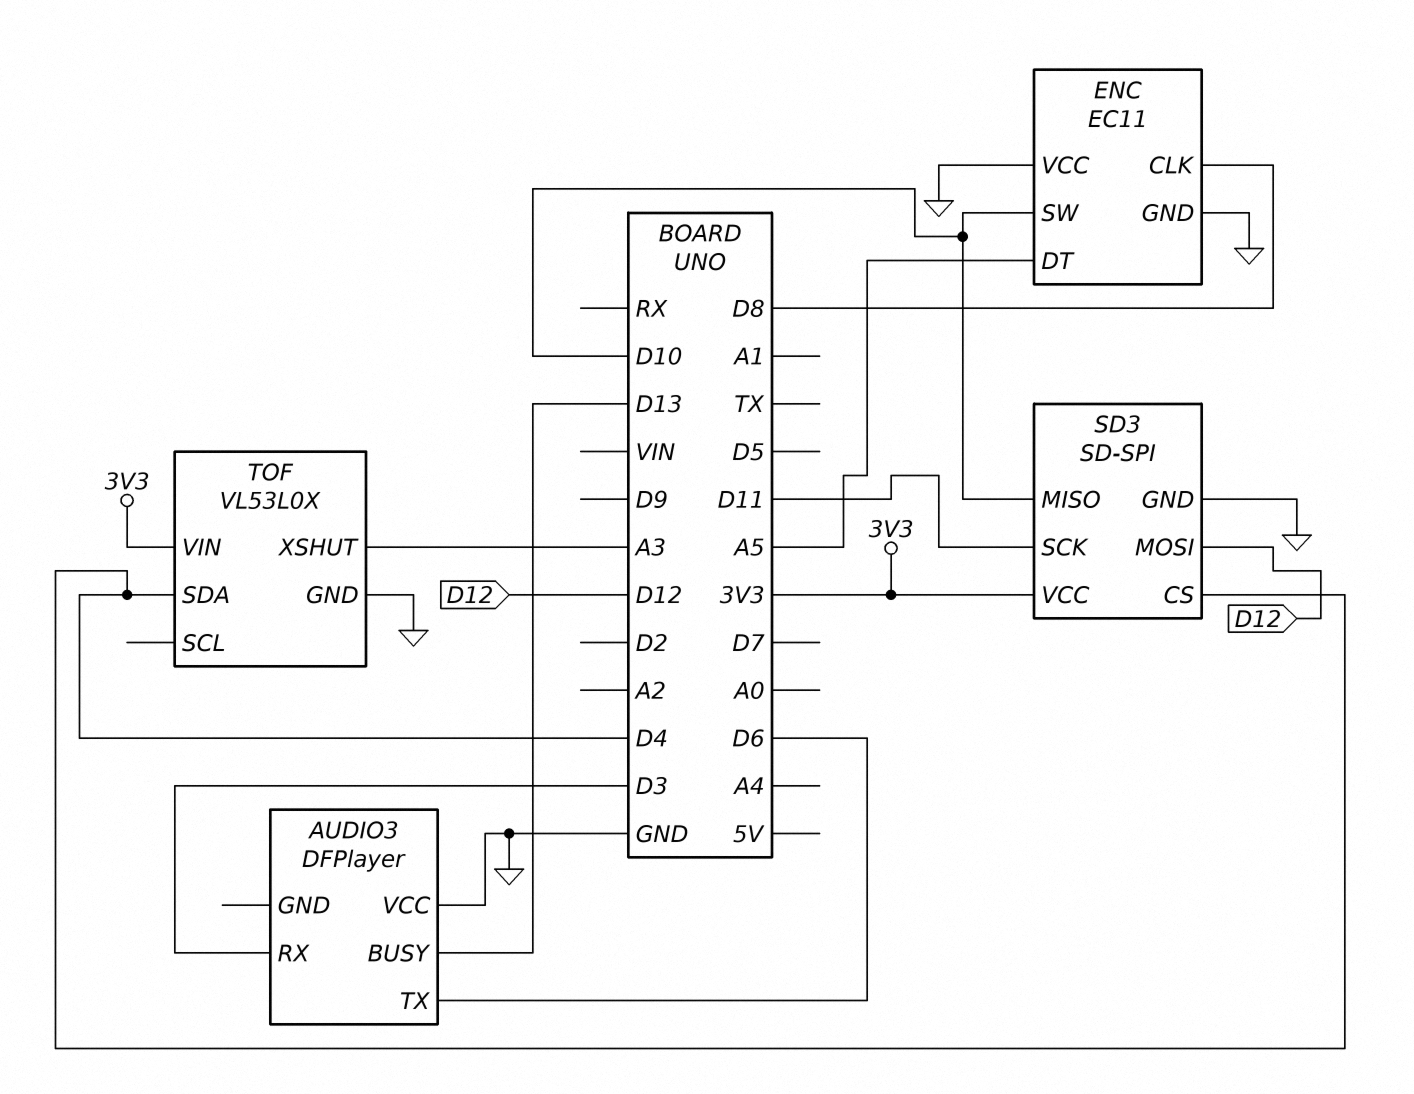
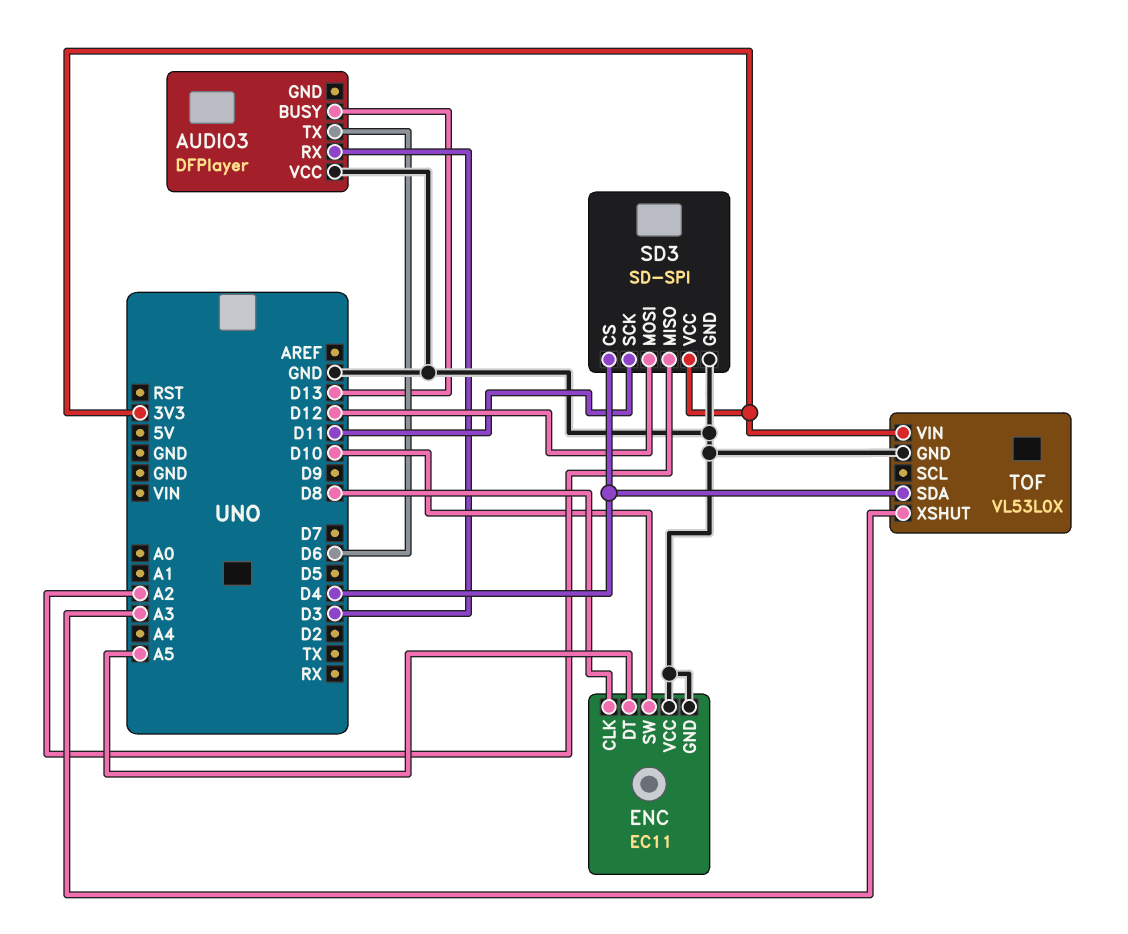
SD3 pin MISO: D10 -> A2

